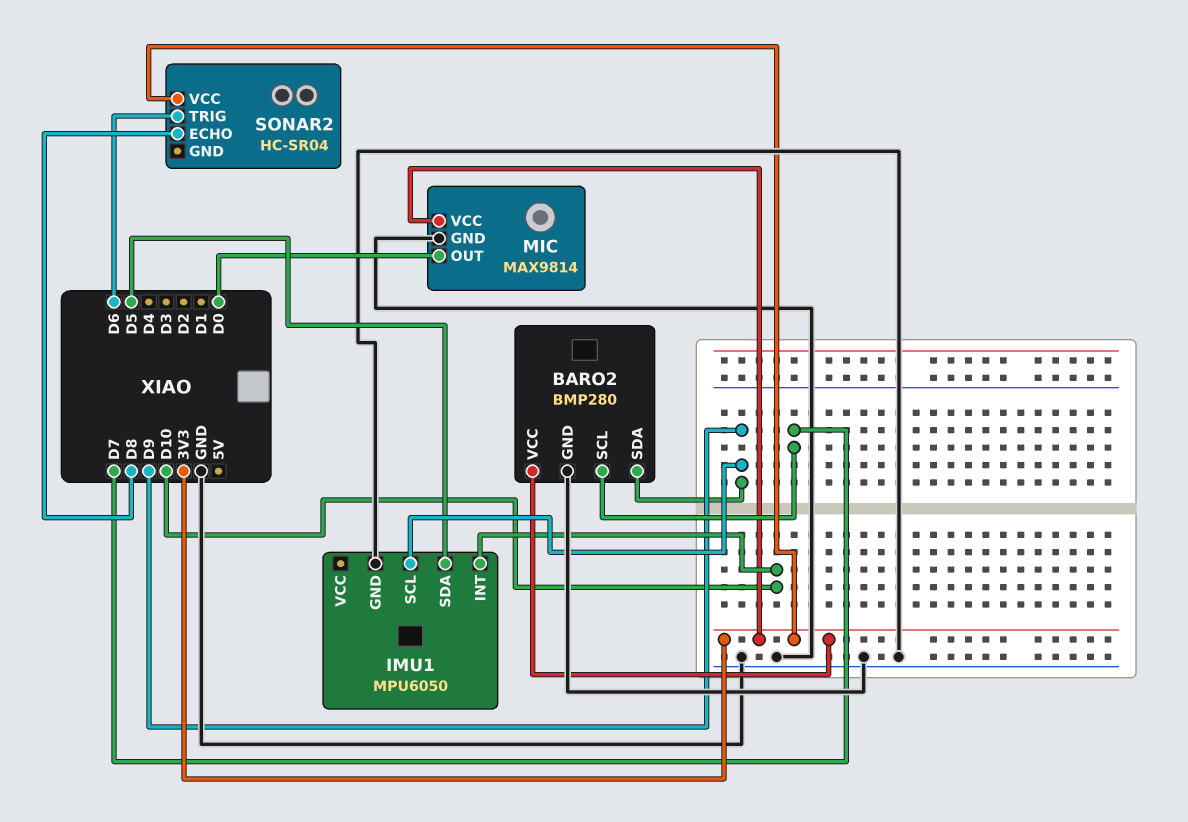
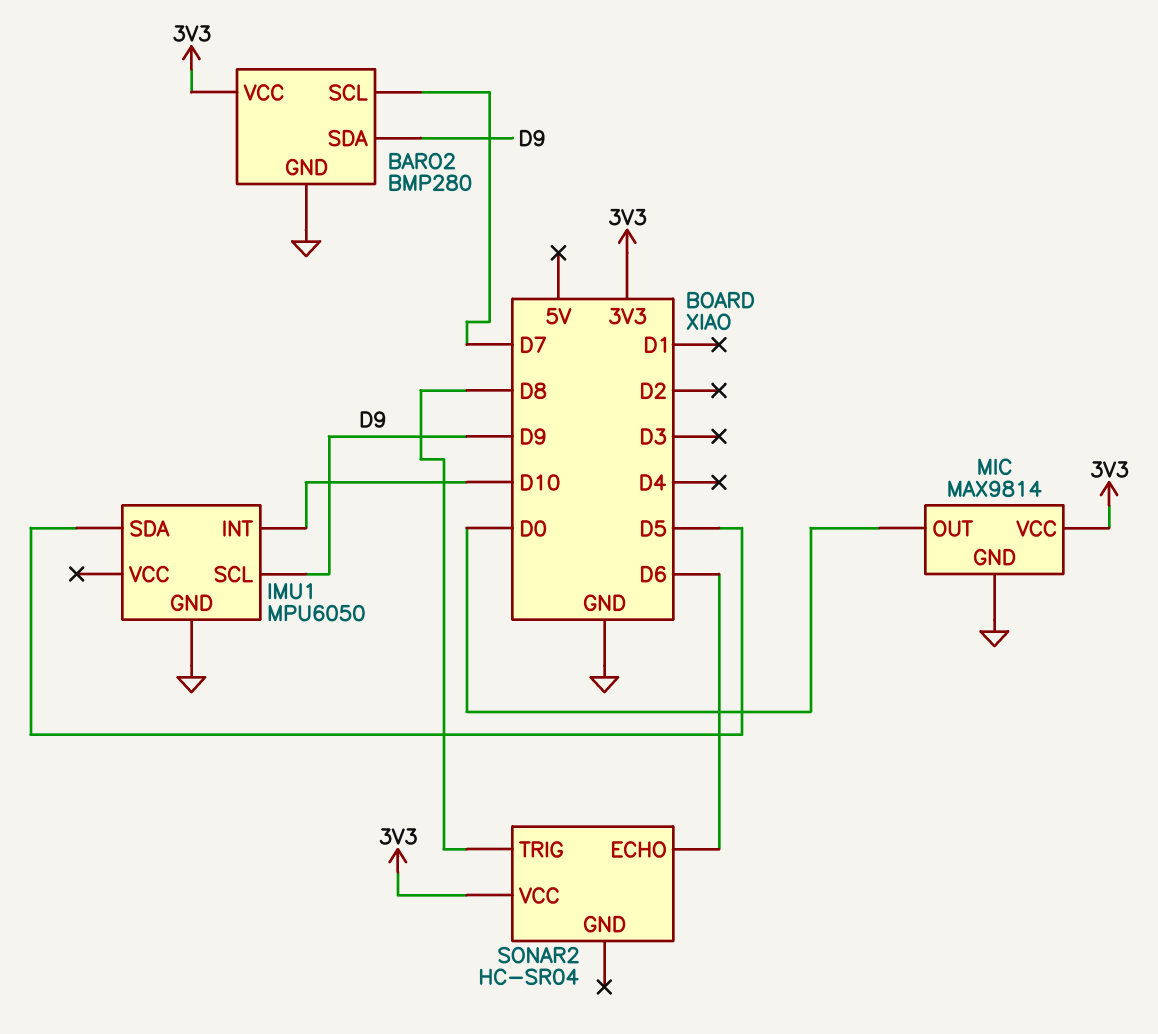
SONAR2 pin ECHO: D8 -> D6
SONAR2 pin TRIG: D6 -> D8

